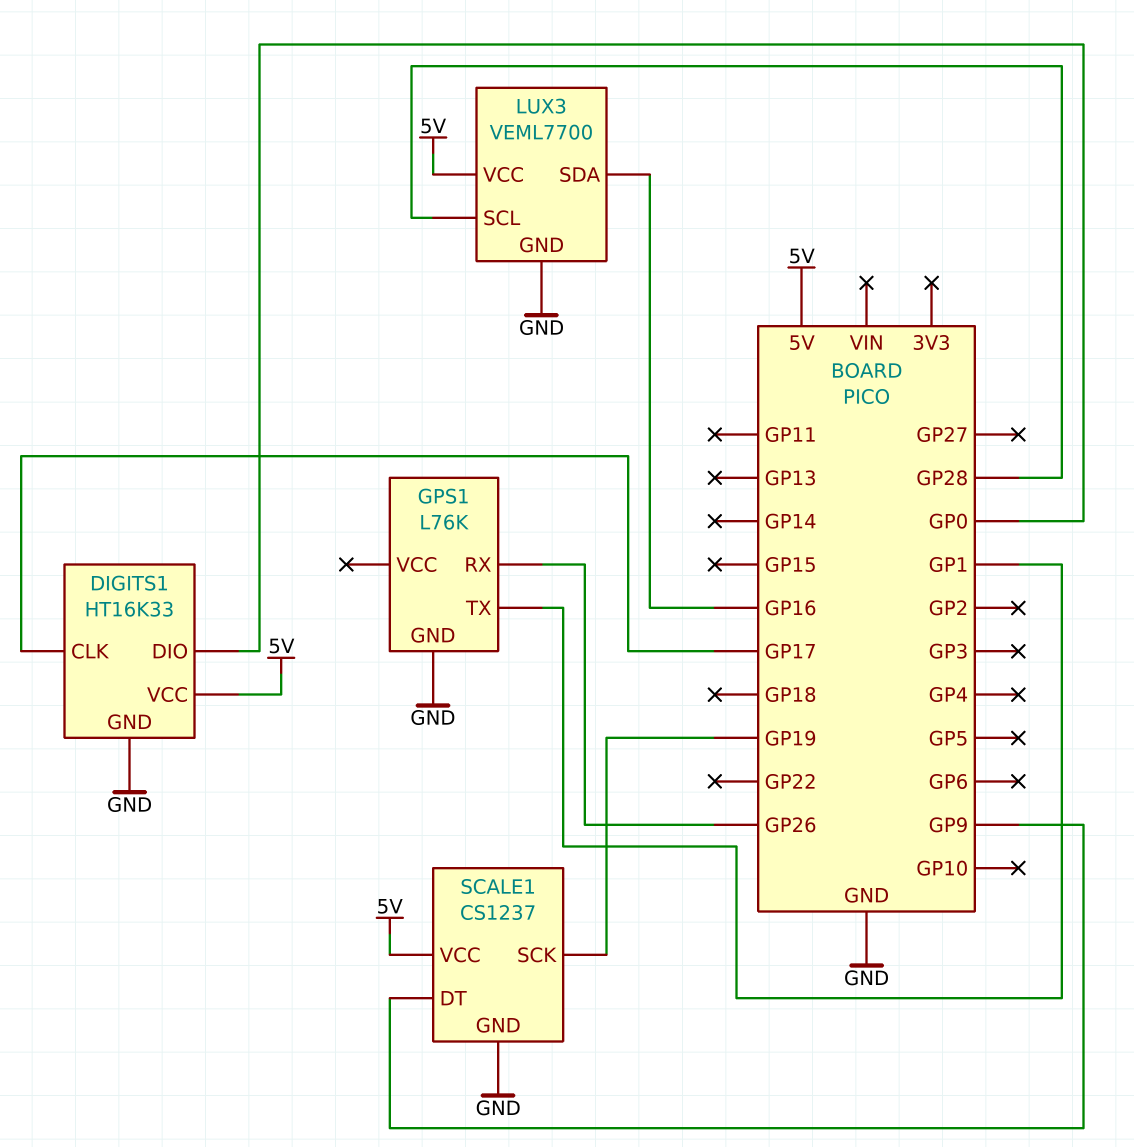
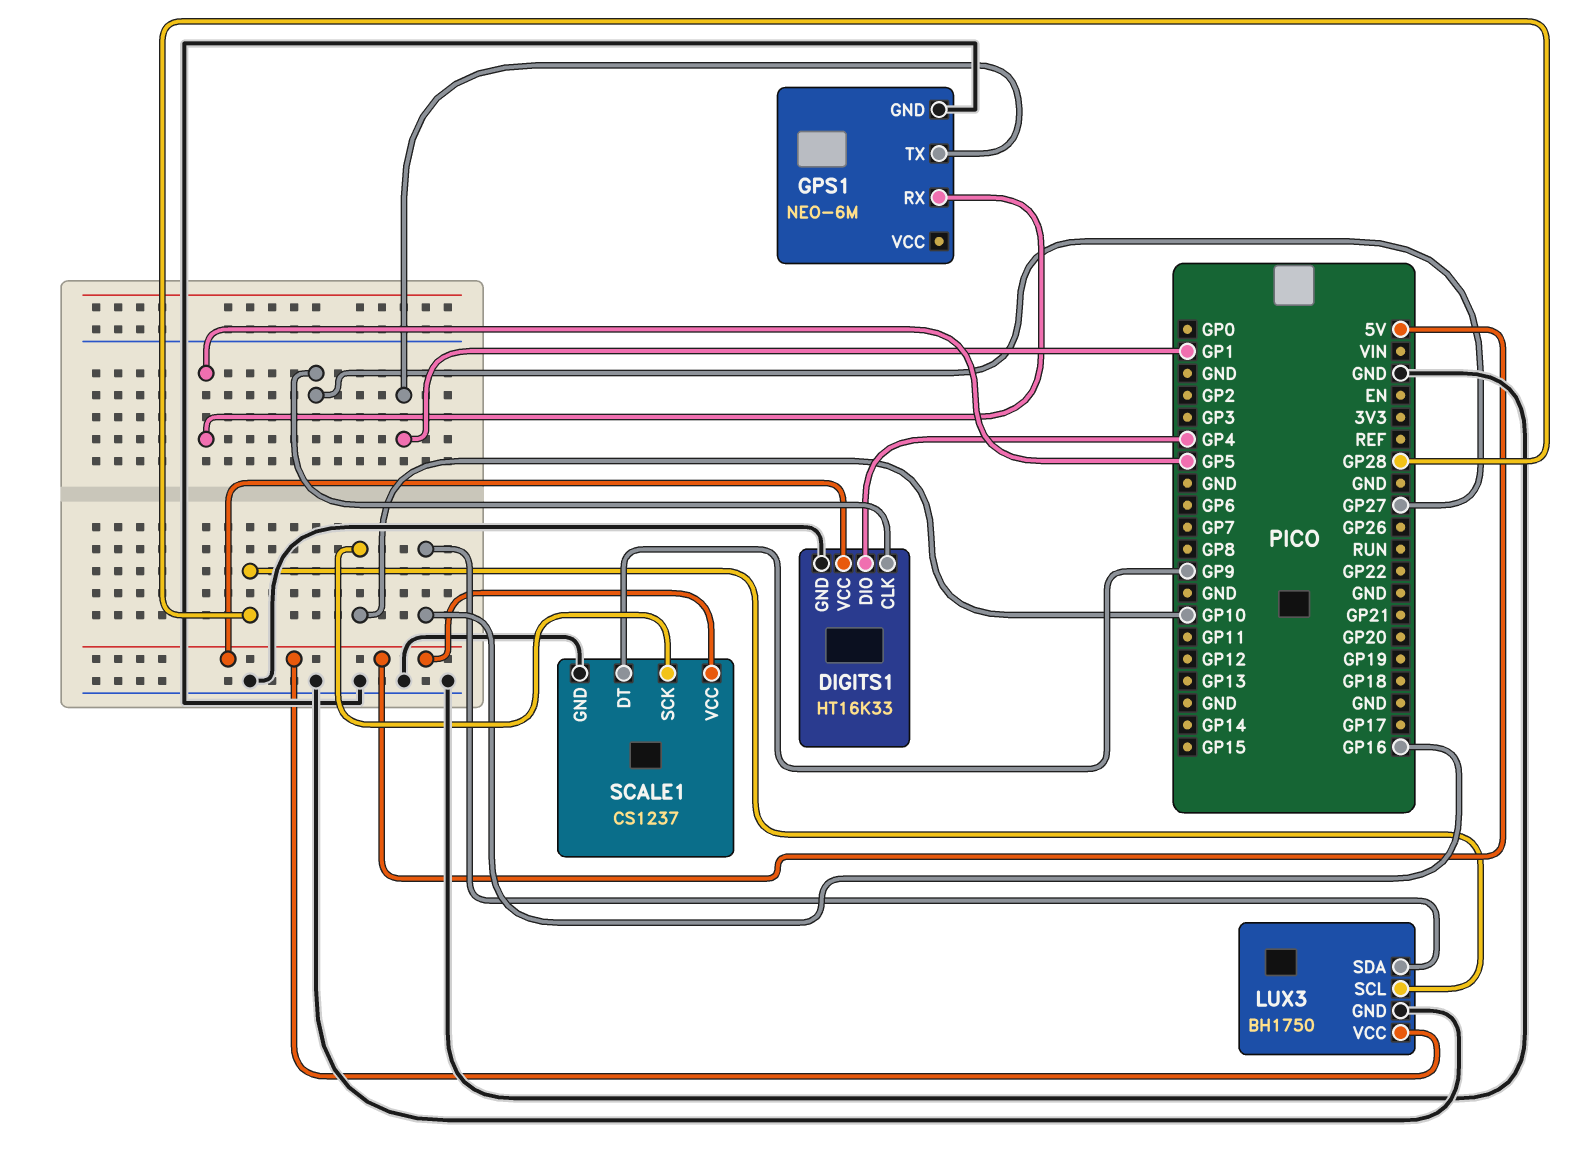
DIGITS1 pin CLK: GP17 -> GP27
DIGITS1 pin DIO: GP0 -> GP4
GPS1: L76K -> NEO-6M
GPS1 pin RX: GP26 -> GP5
LUX3: VEML7700 -> BH1750
SCALE1 pin SCK: GP19 -> GP10

